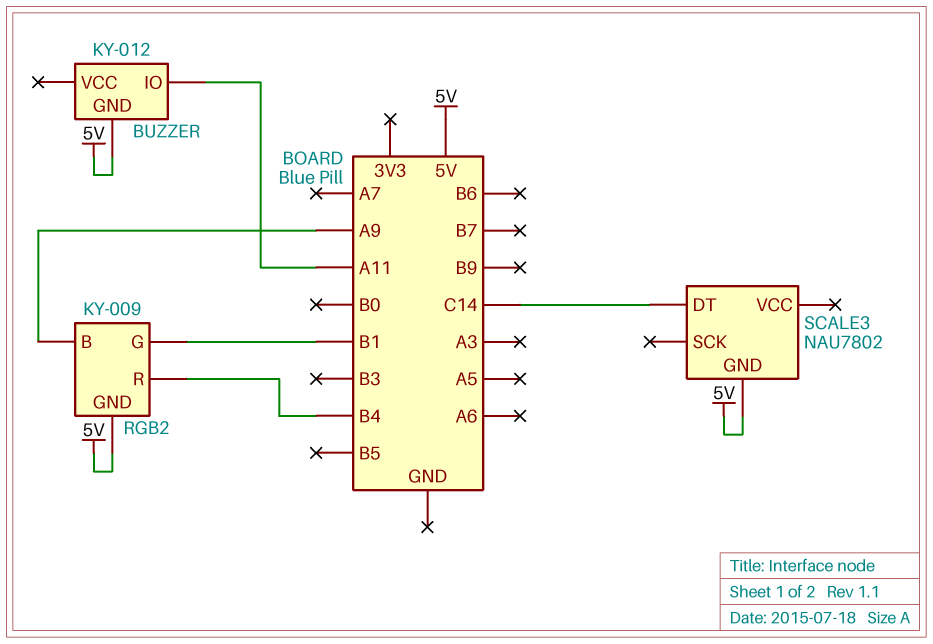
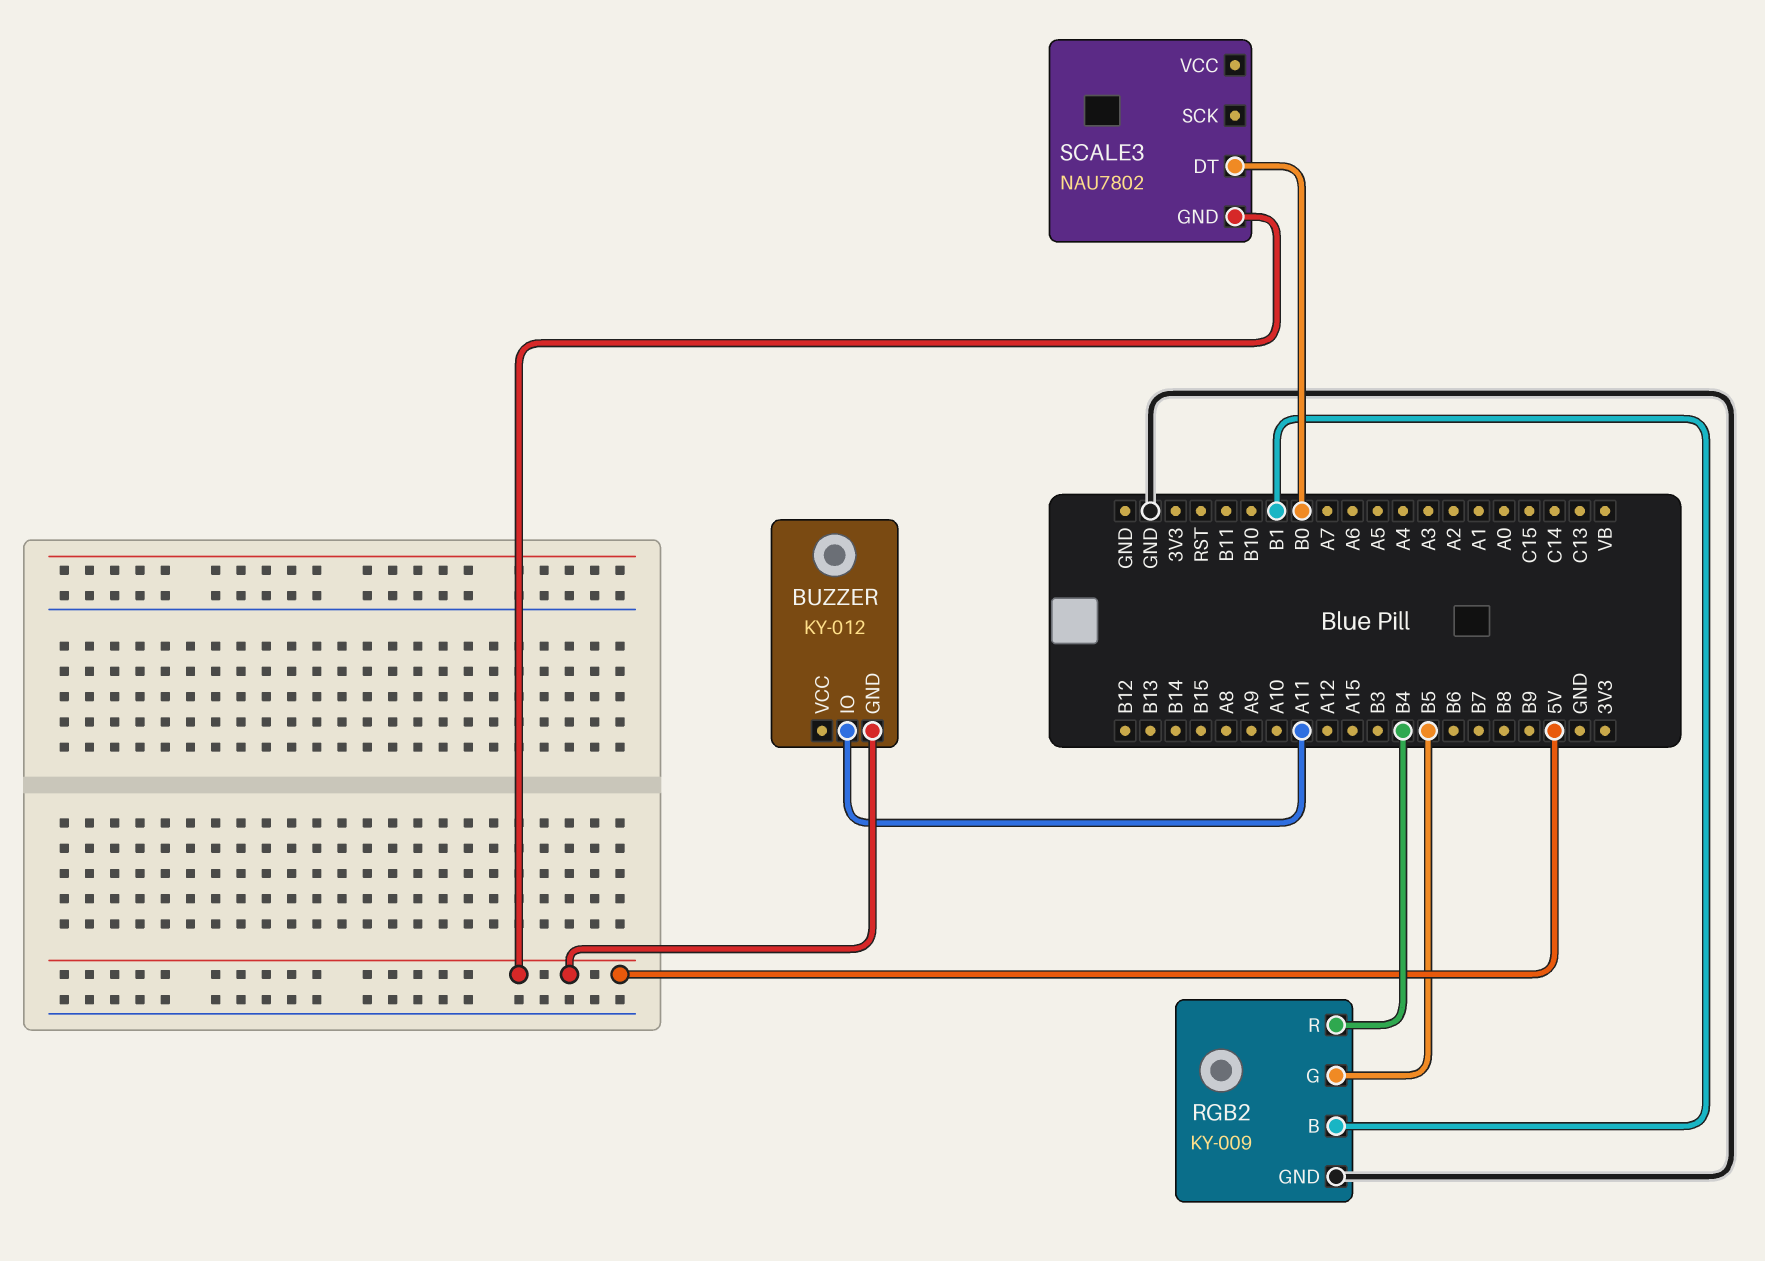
RGB2 pin B: A9 -> B1
RGB2 pin G: B1 -> B5
RGB2 pin GND: 5V -> GND
SCALE3 pin DT: C14 -> B0

